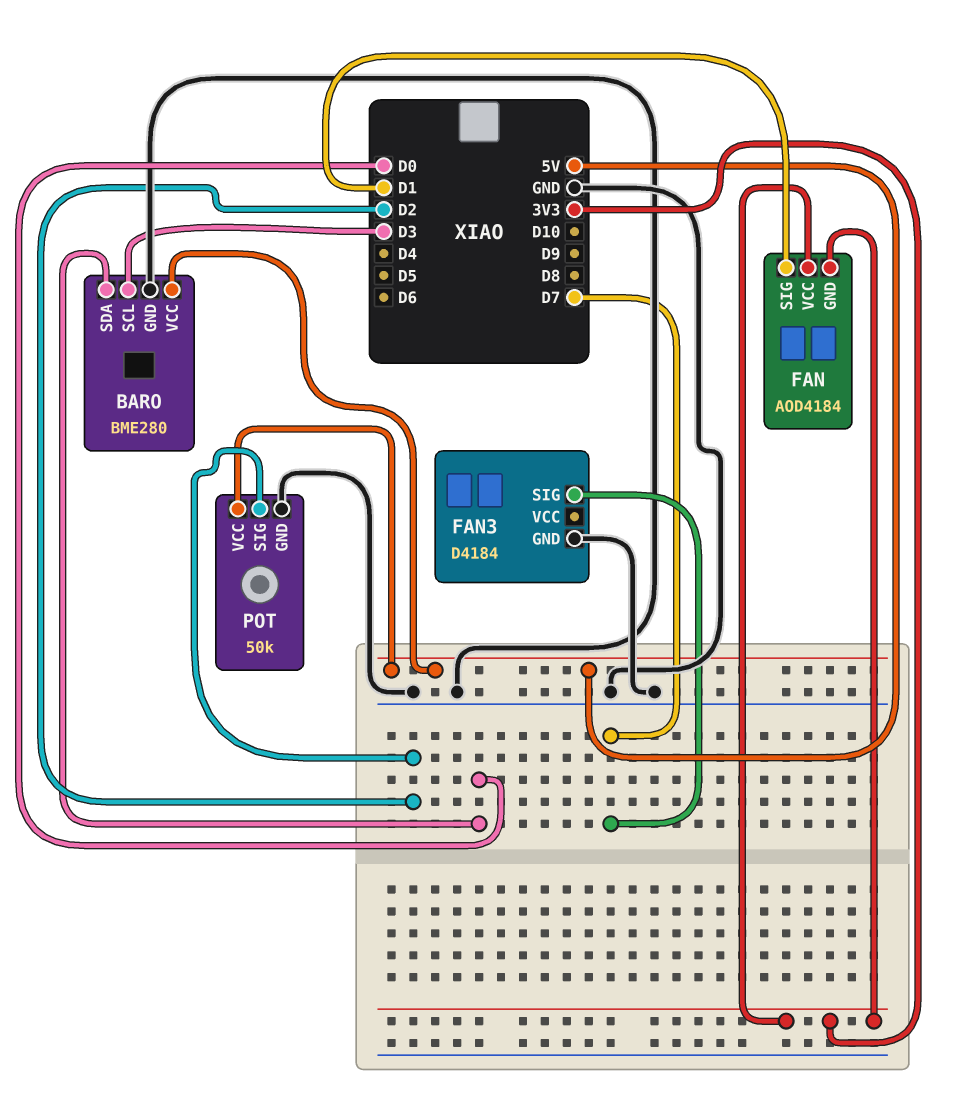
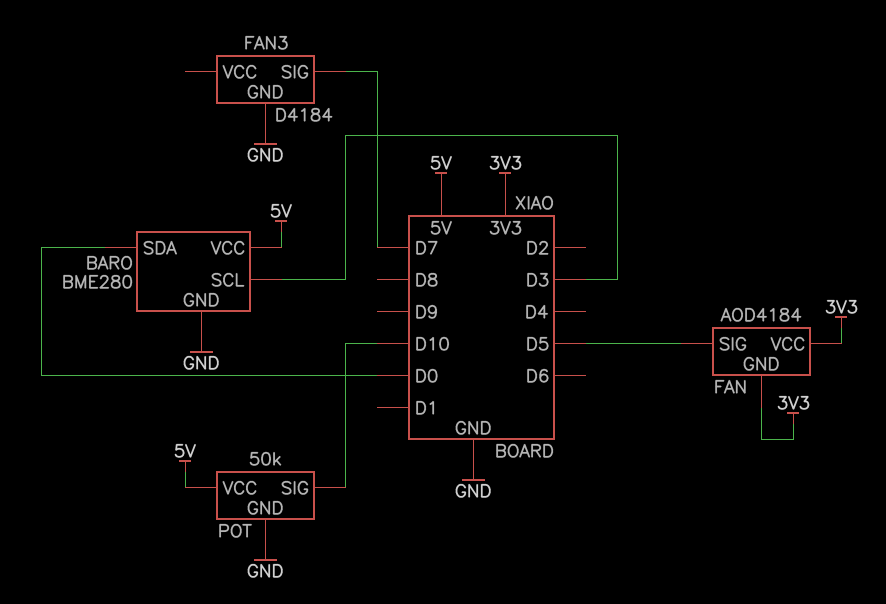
FAN pin SIG: D1 -> D5
POT pin SIG: D2 -> D10

